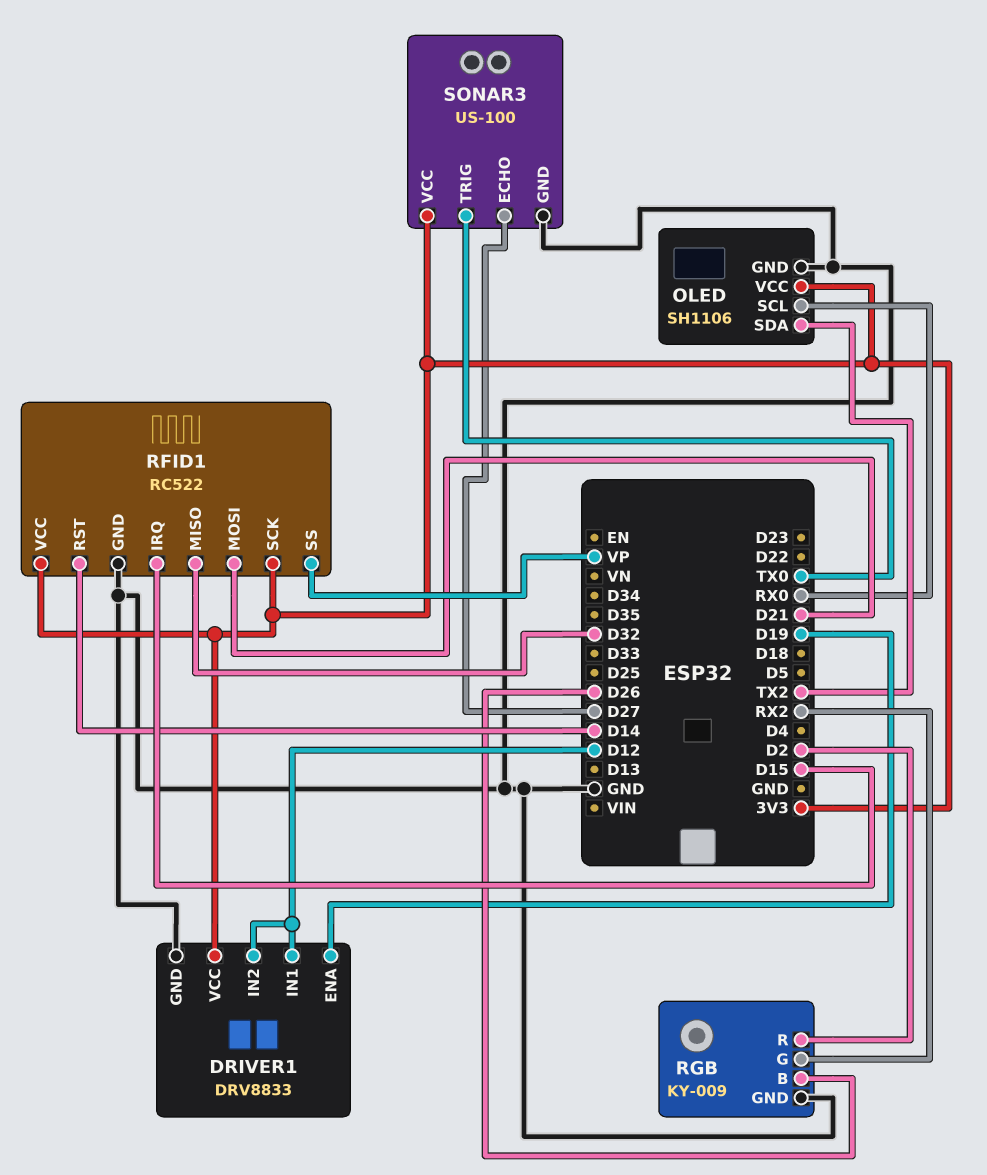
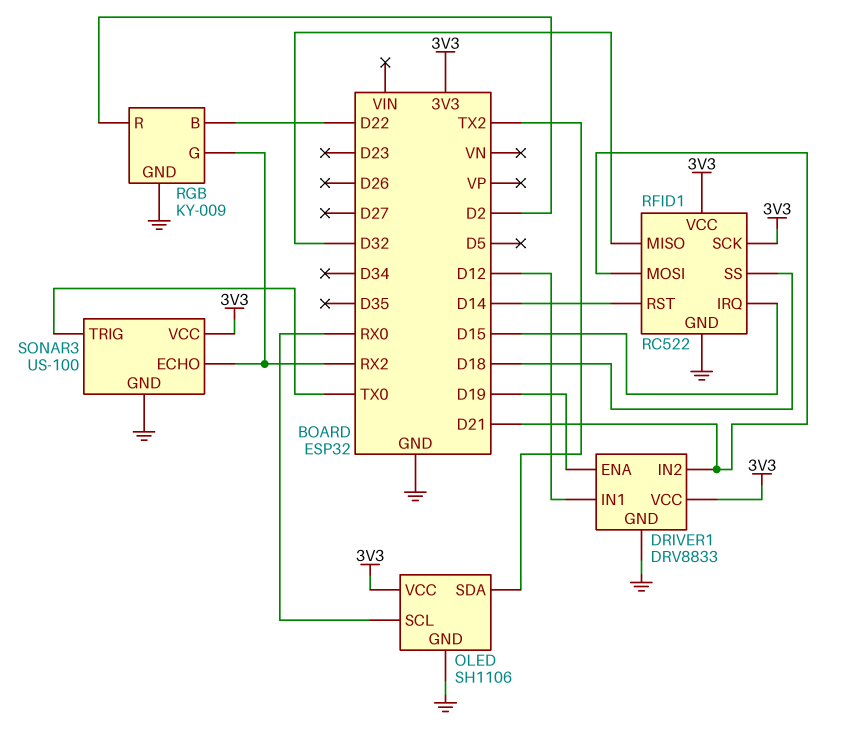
DRIVER1 pin IN2: D12 -> D21
RFID1 pin SS: VP -> D18
RGB pin B: D26 -> D22
SONAR3 pin ECHO: D27 -> RX2

